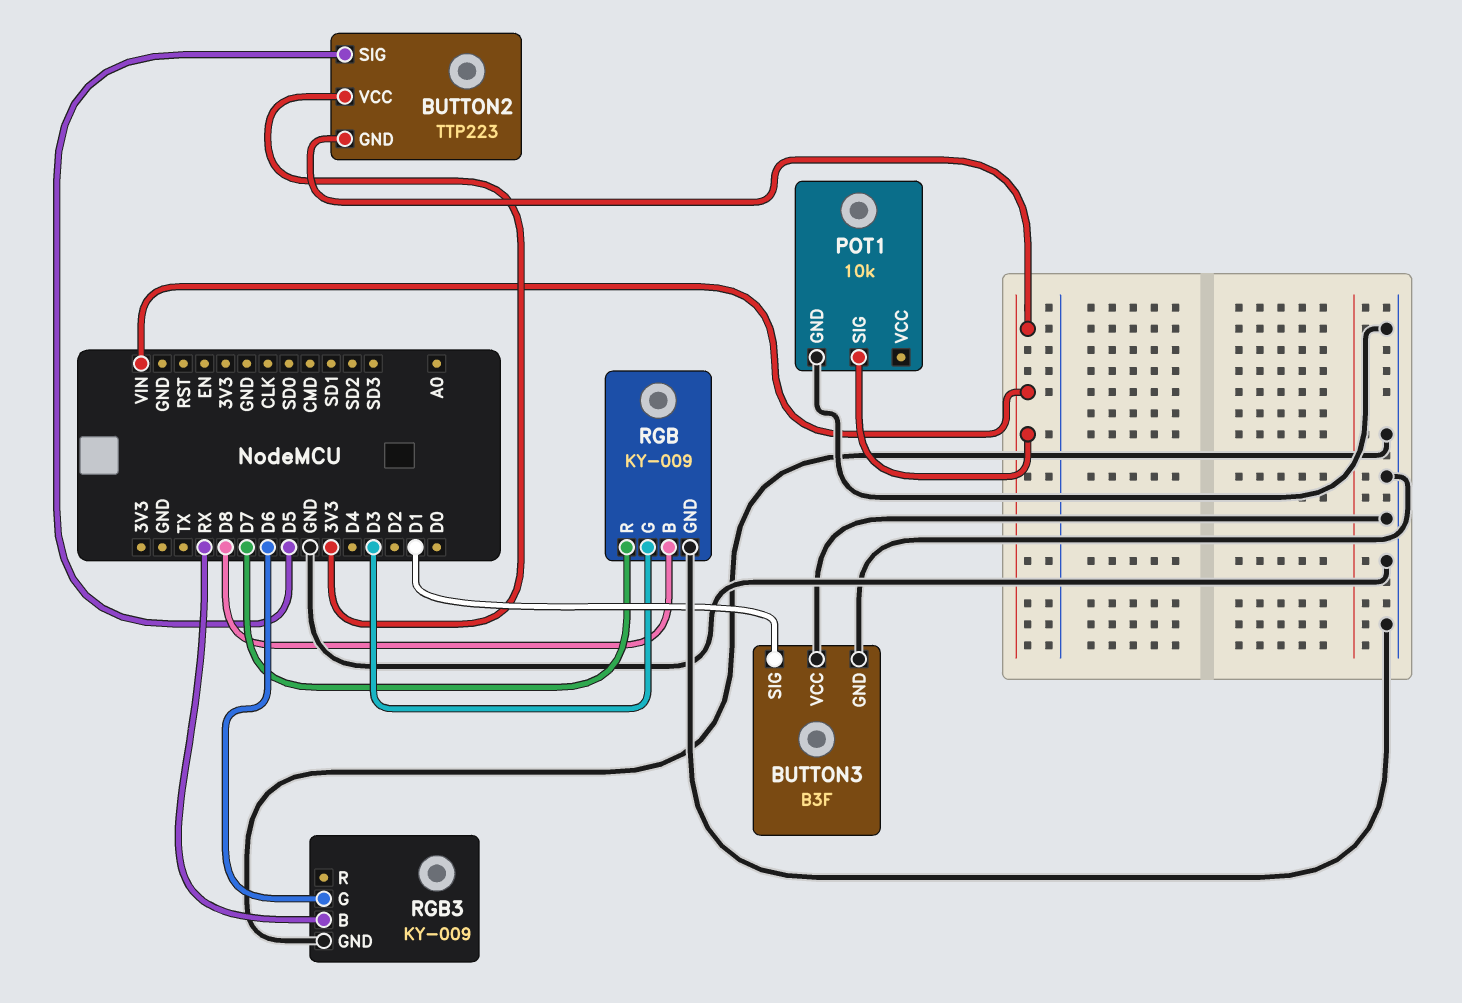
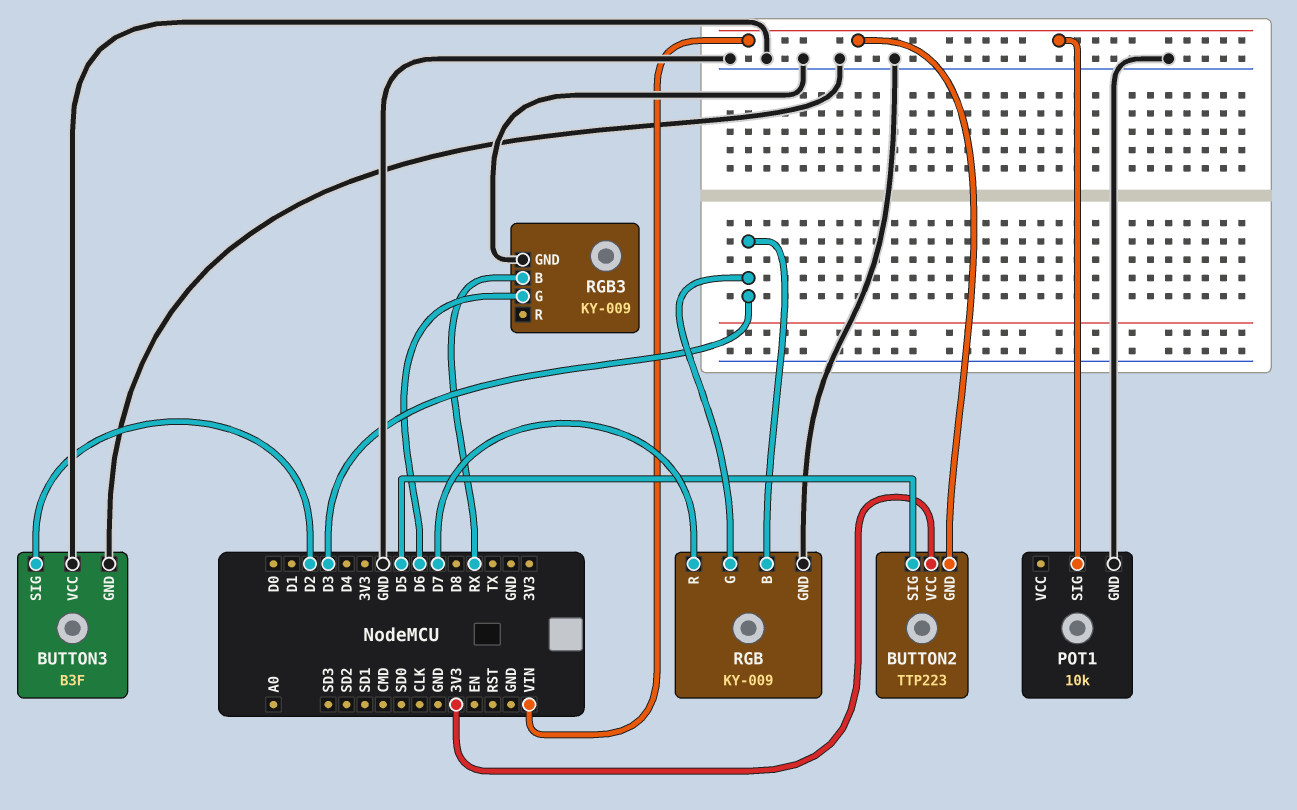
BUTTON3 pin SIG: D1 -> D2
RGB pin B: D8 -> D3

